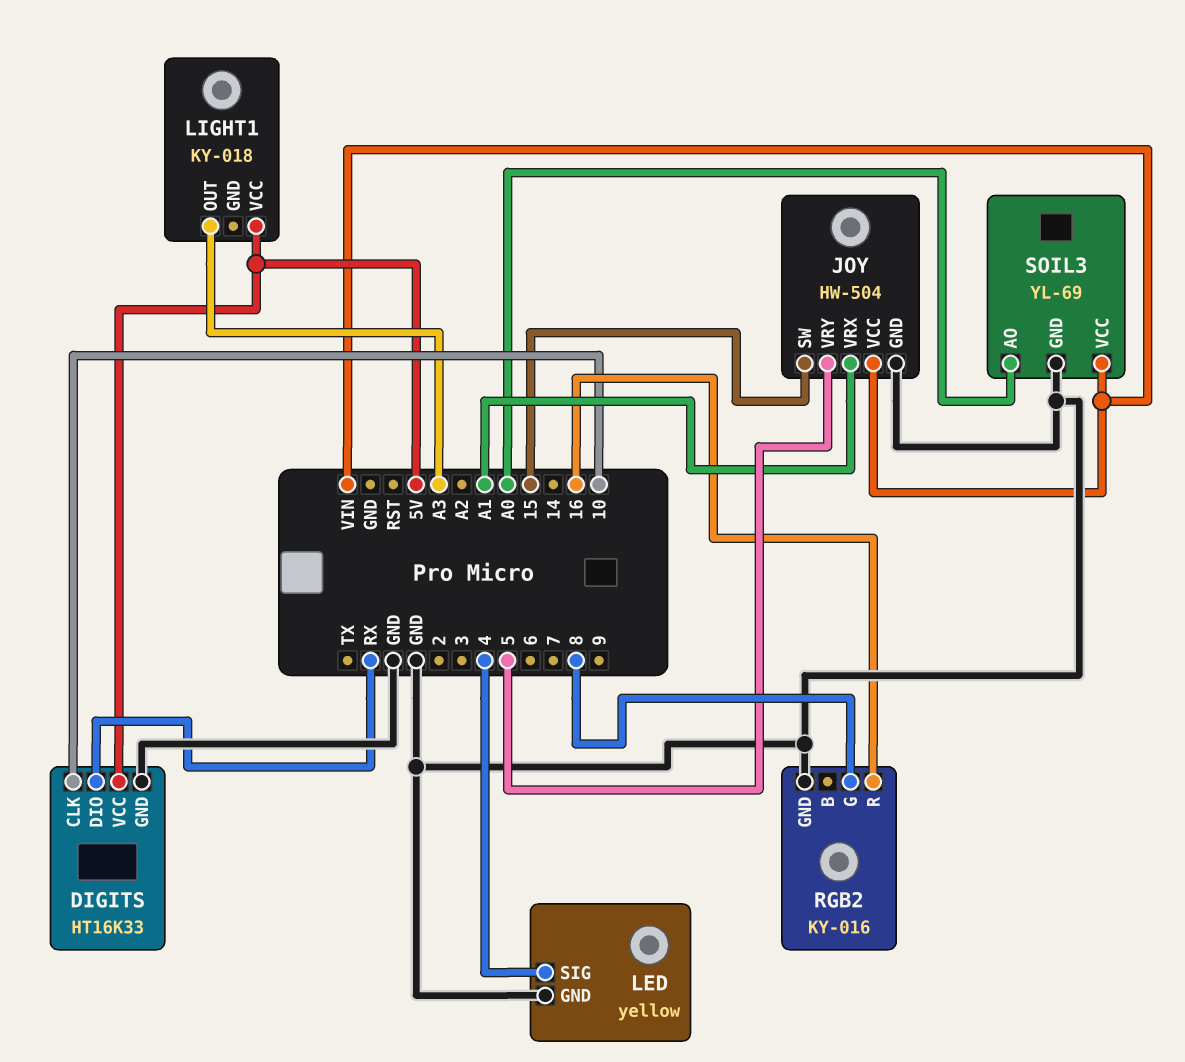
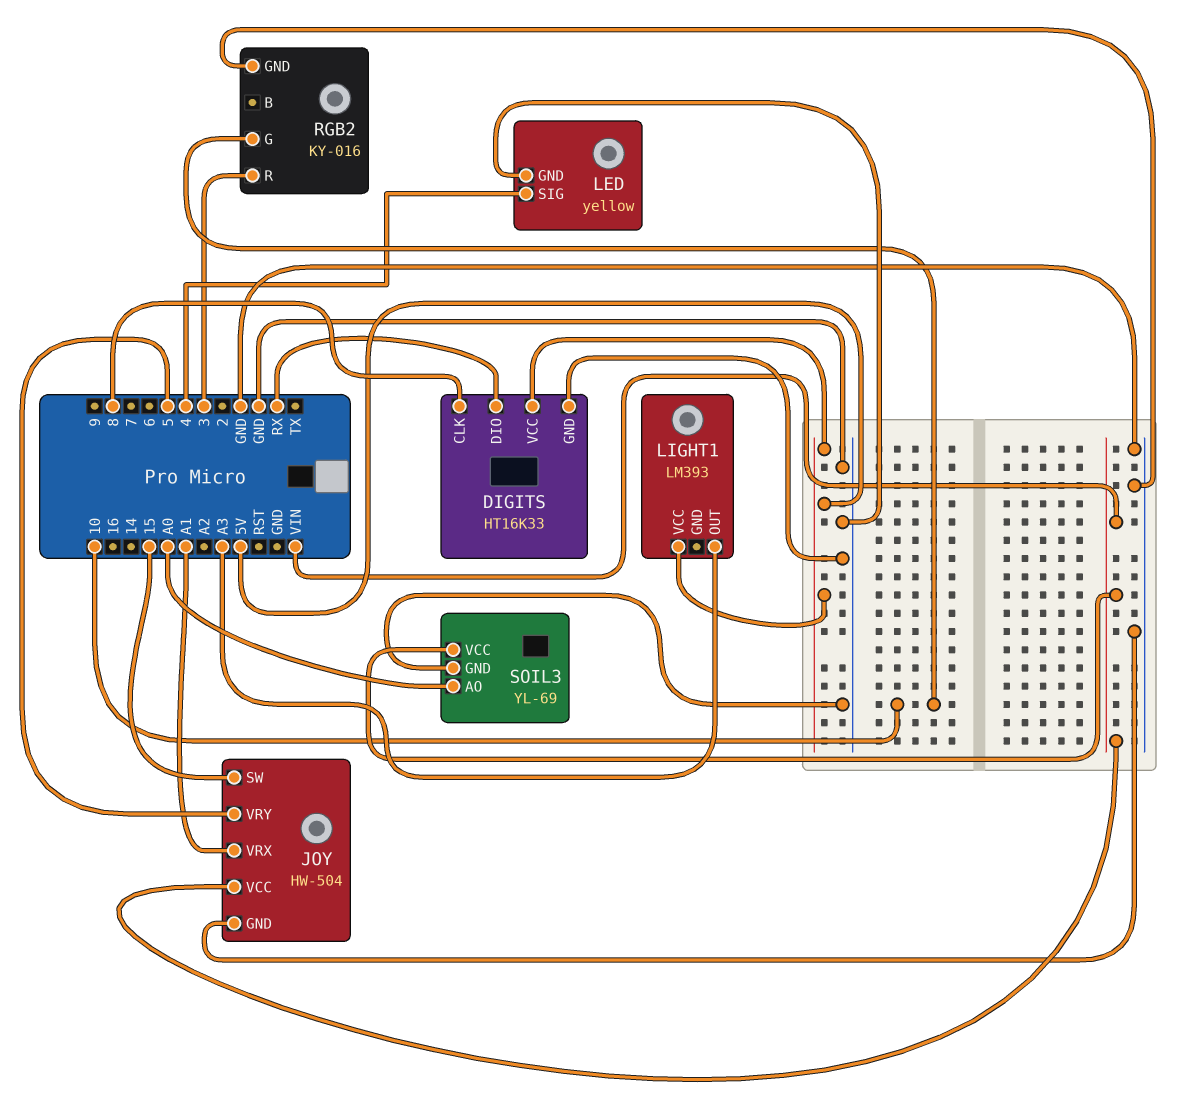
DIGITS pin CLK: 10 -> 8
LIGHT1: KY-018 -> LM393
RGB2 pin G: 8 -> 10
RGB2 pin R: 16 -> 3

